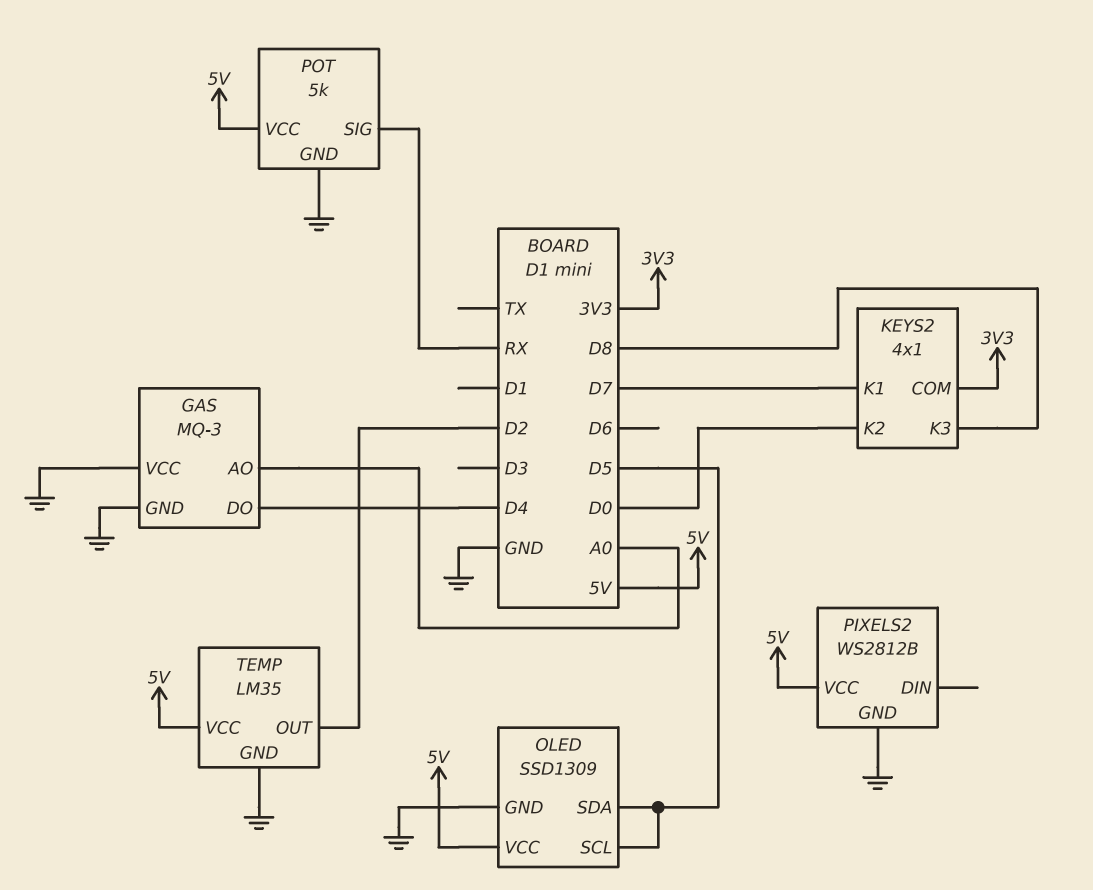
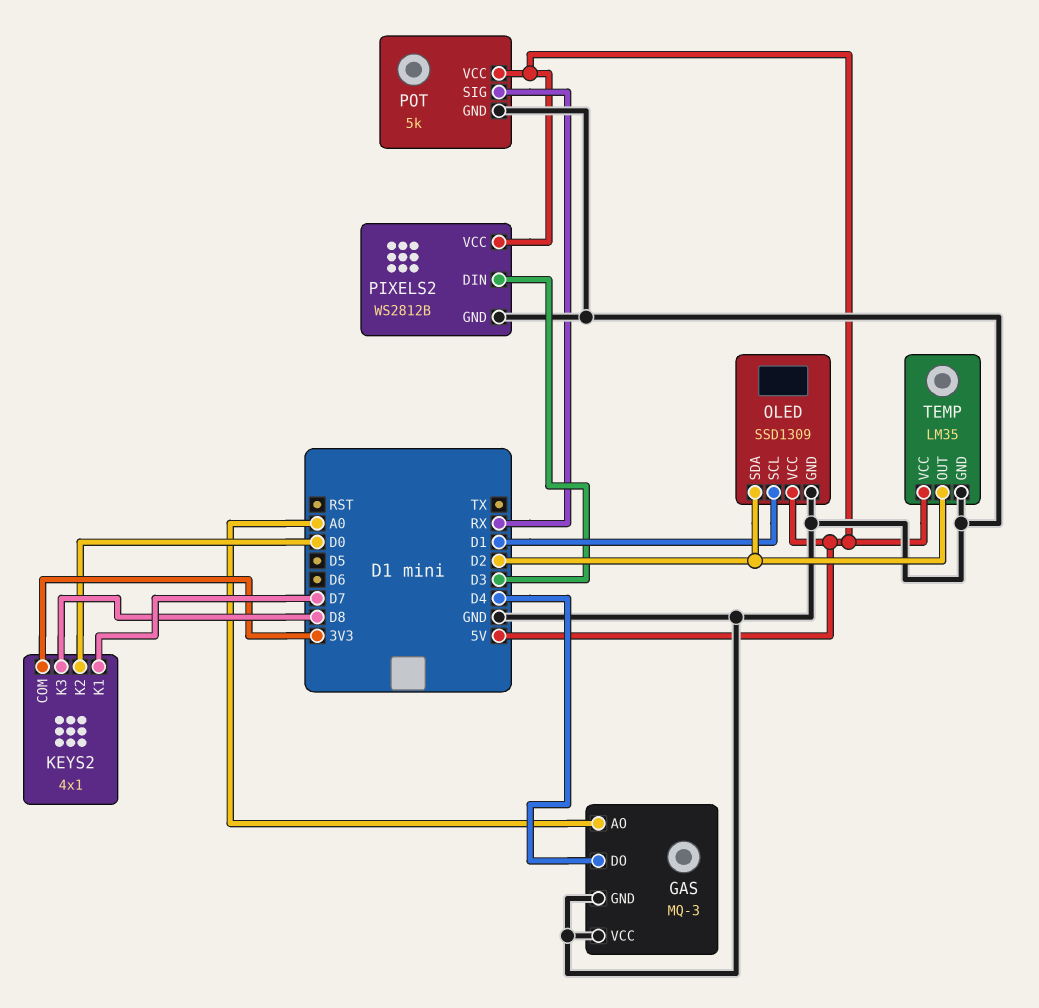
OLED pin SCL: D5 -> D1
OLED pin SDA: D5 -> D2
PIXELS2 pin DIN: none -> D3

